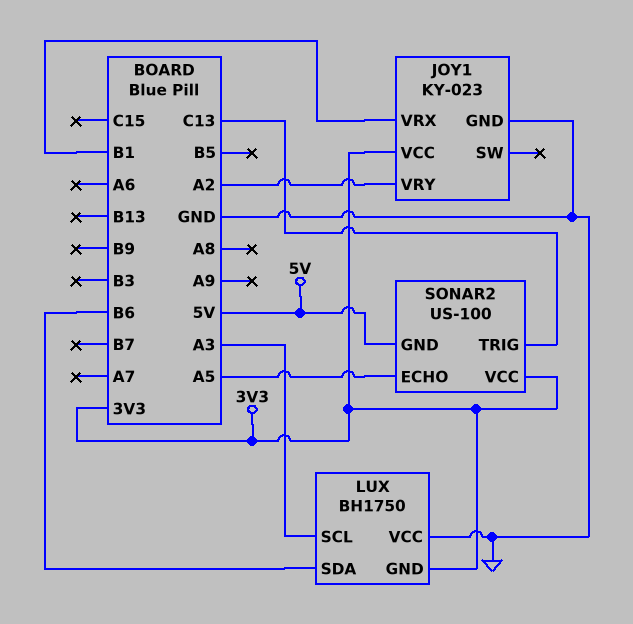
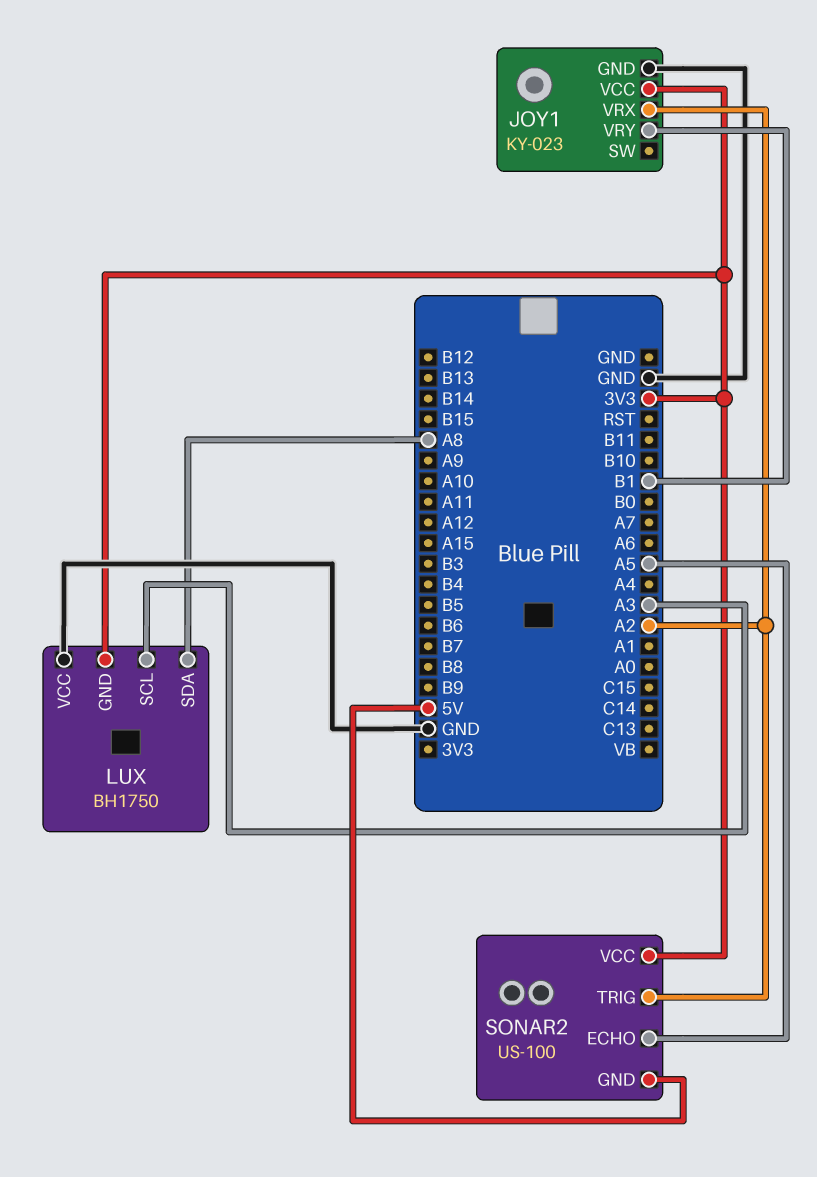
JOY1 pin VRX: B1 -> A2
JOY1 pin VRY: A2 -> B1
LUX pin SDA: B6 -> A8
SONAR2 pin TRIG: C13 -> A2

